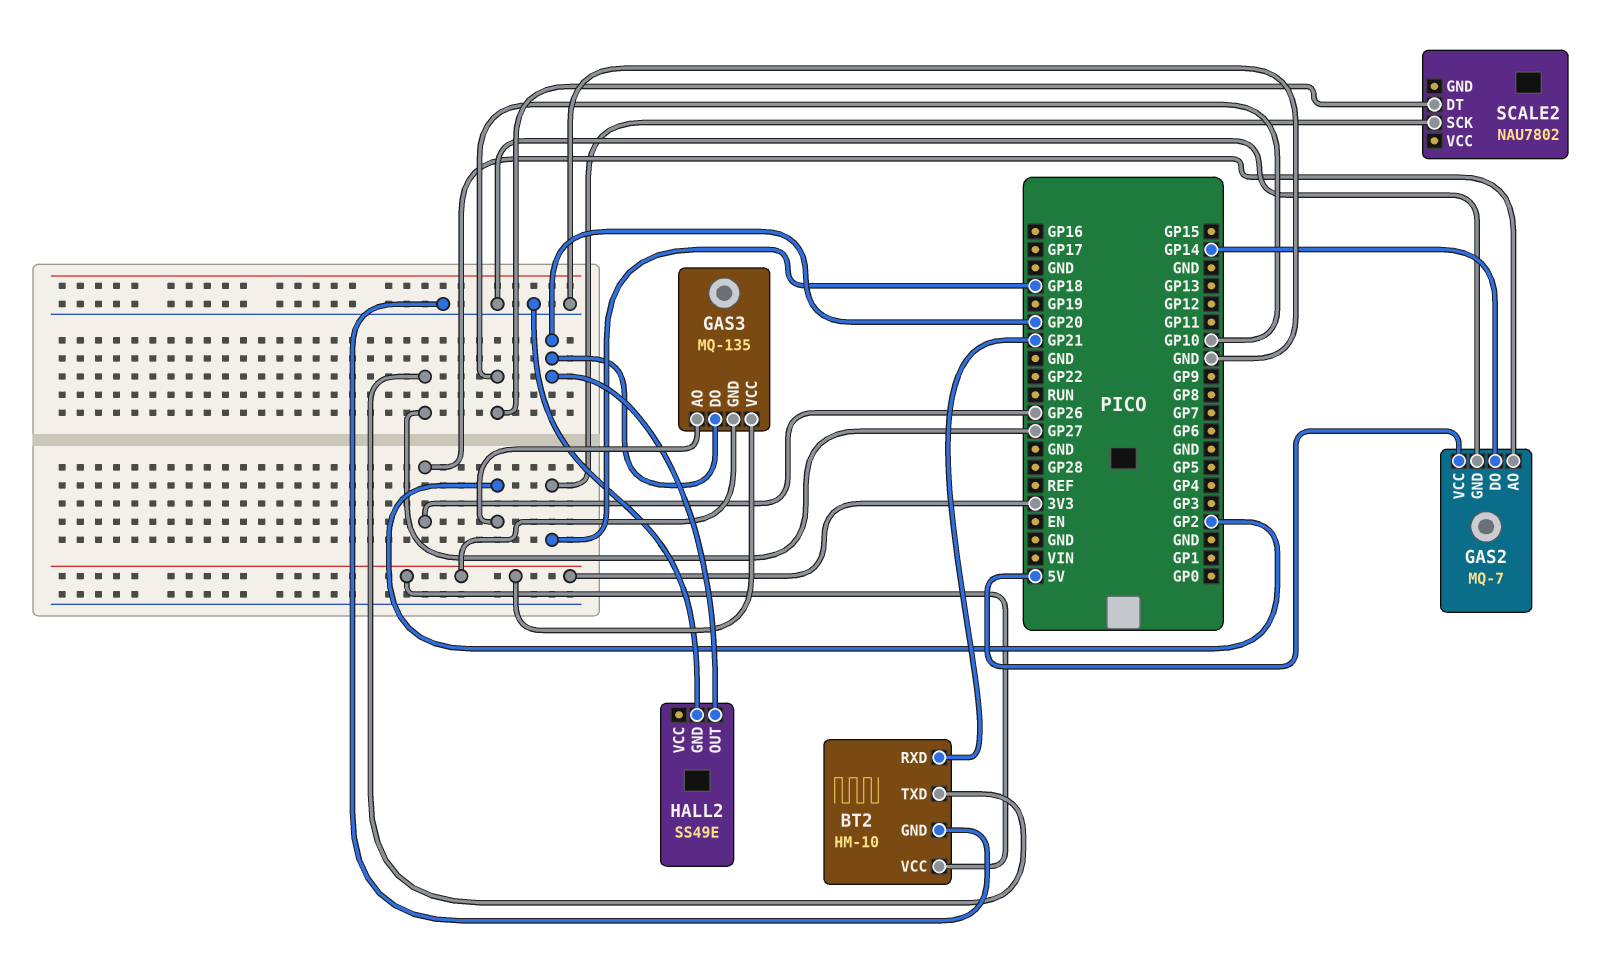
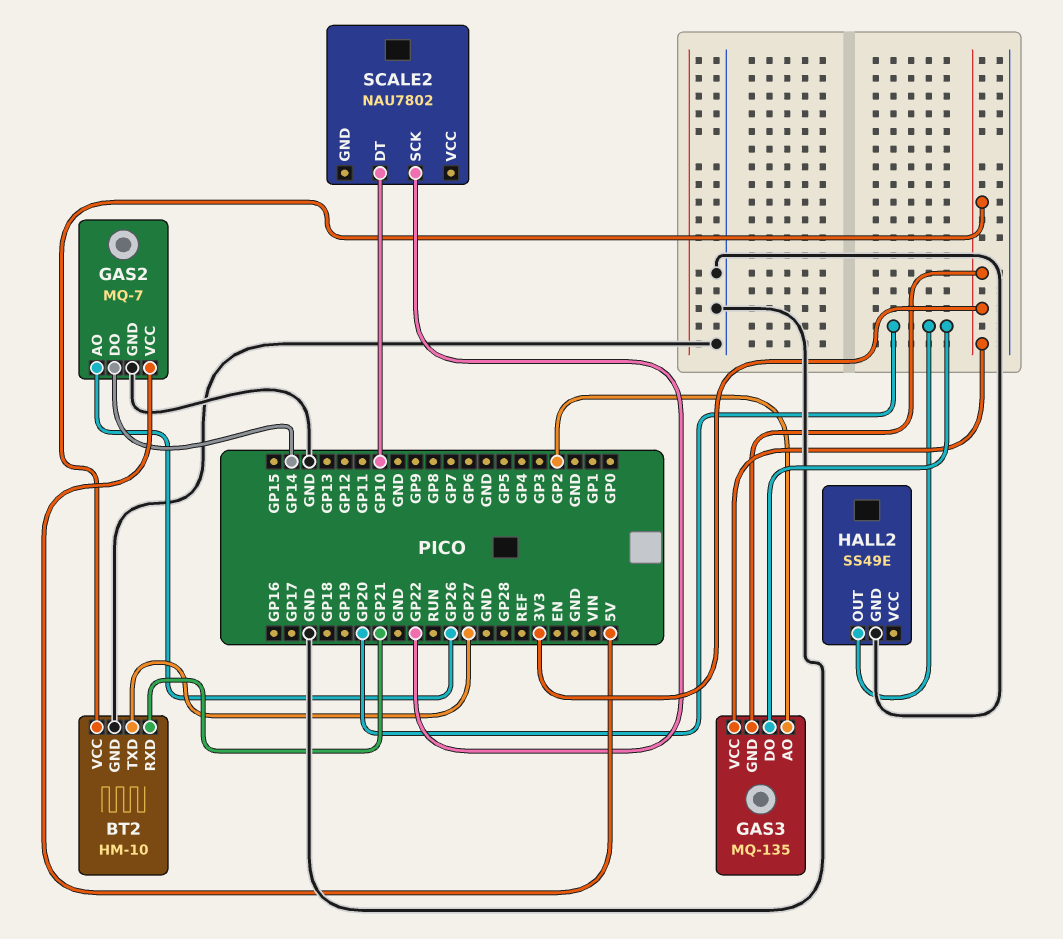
SCALE2 pin SCK: GP18 -> GP22

